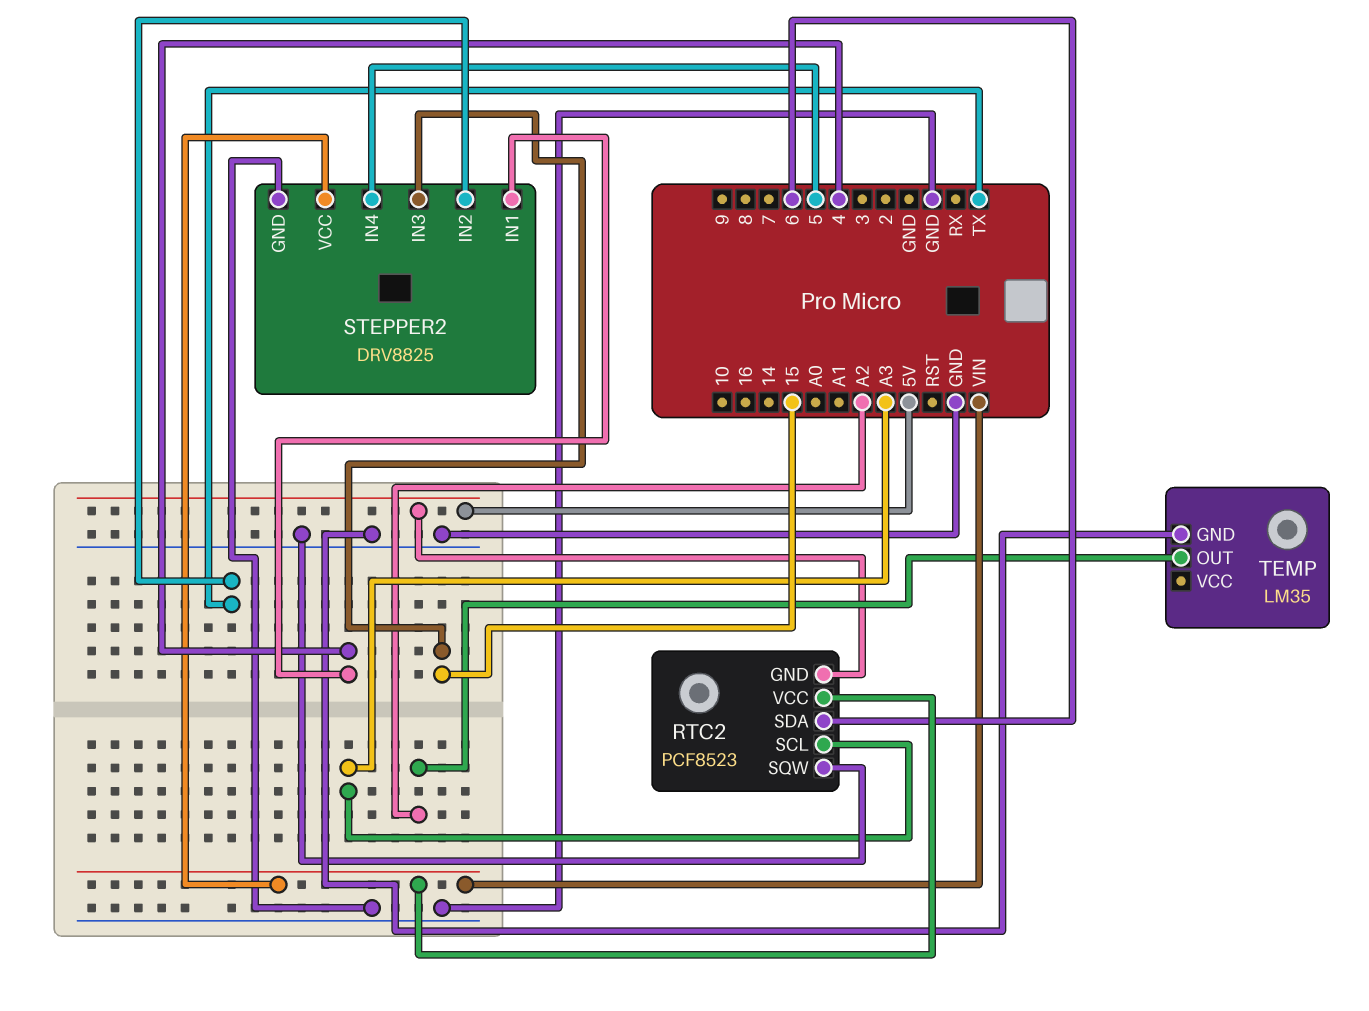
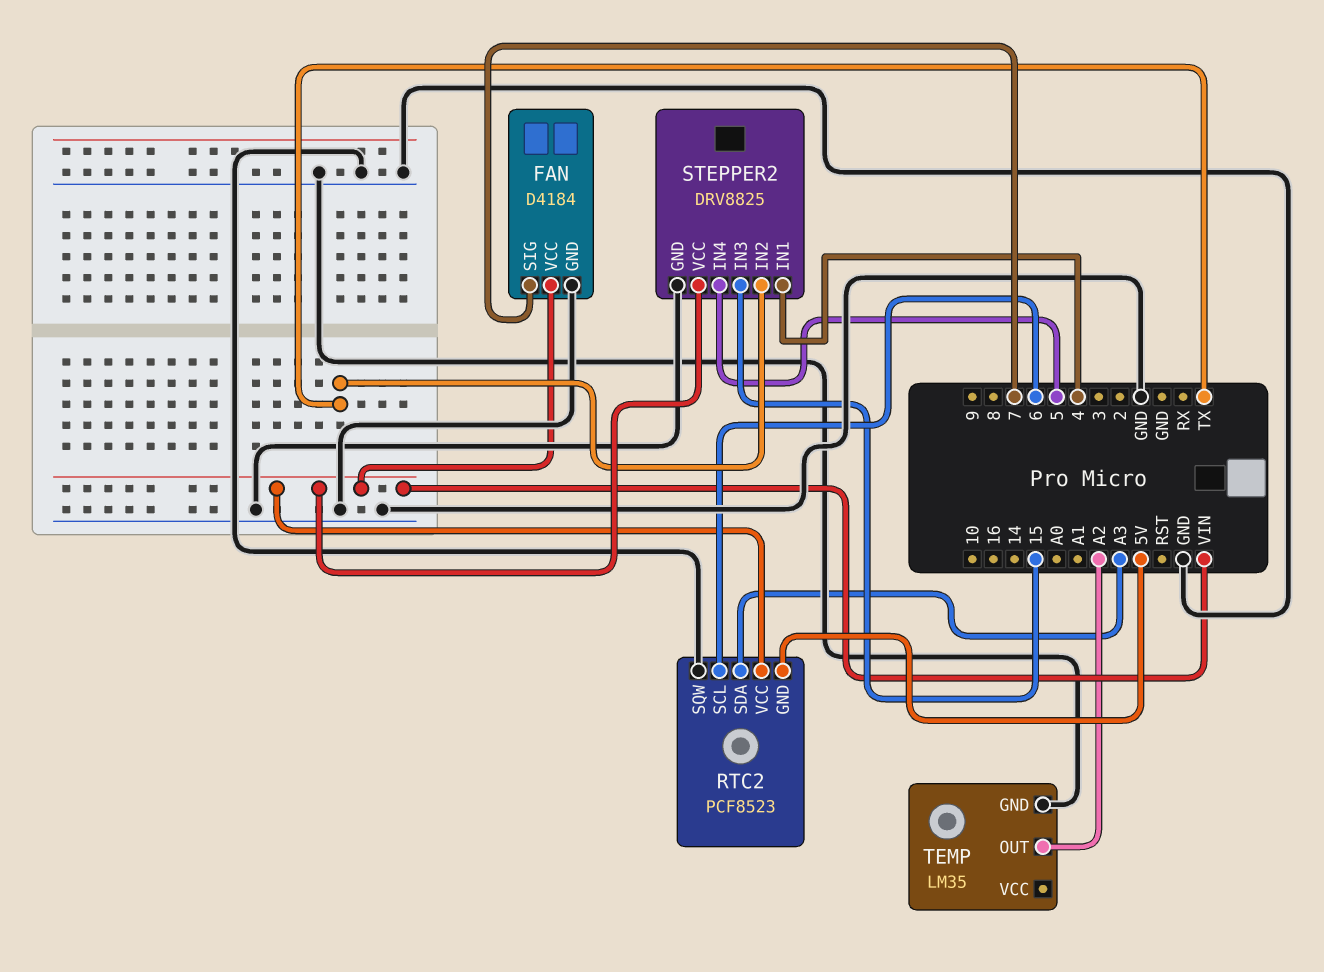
FAN: none -> D4184
FAN pin GND: none -> GND
FAN pin SIG: none -> 7
FAN pin VCC: none -> VIN
RTC2 pin SCL: A3 -> 6
RTC2 pin SDA: 6 -> A3

